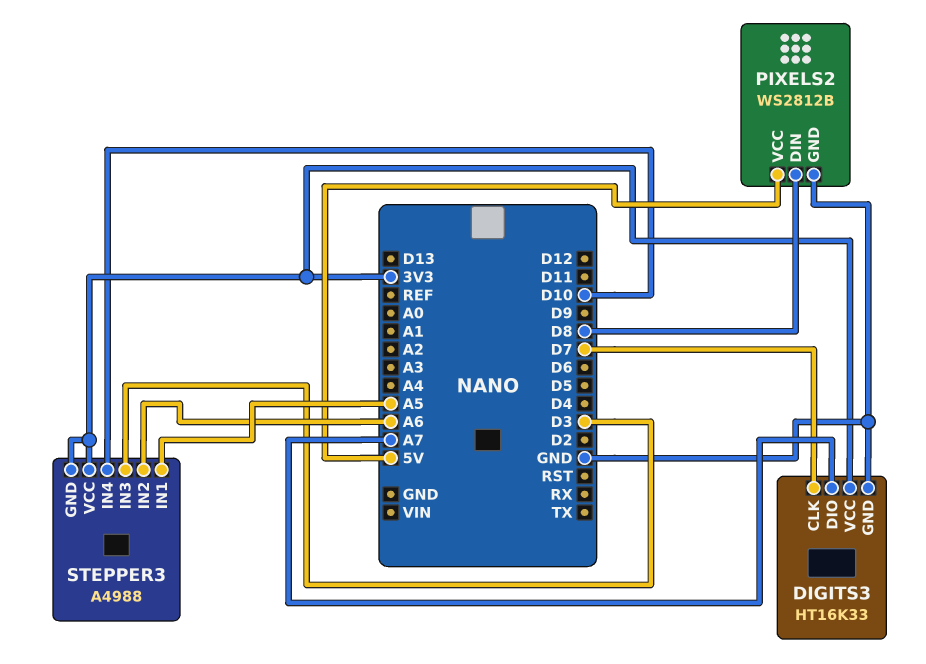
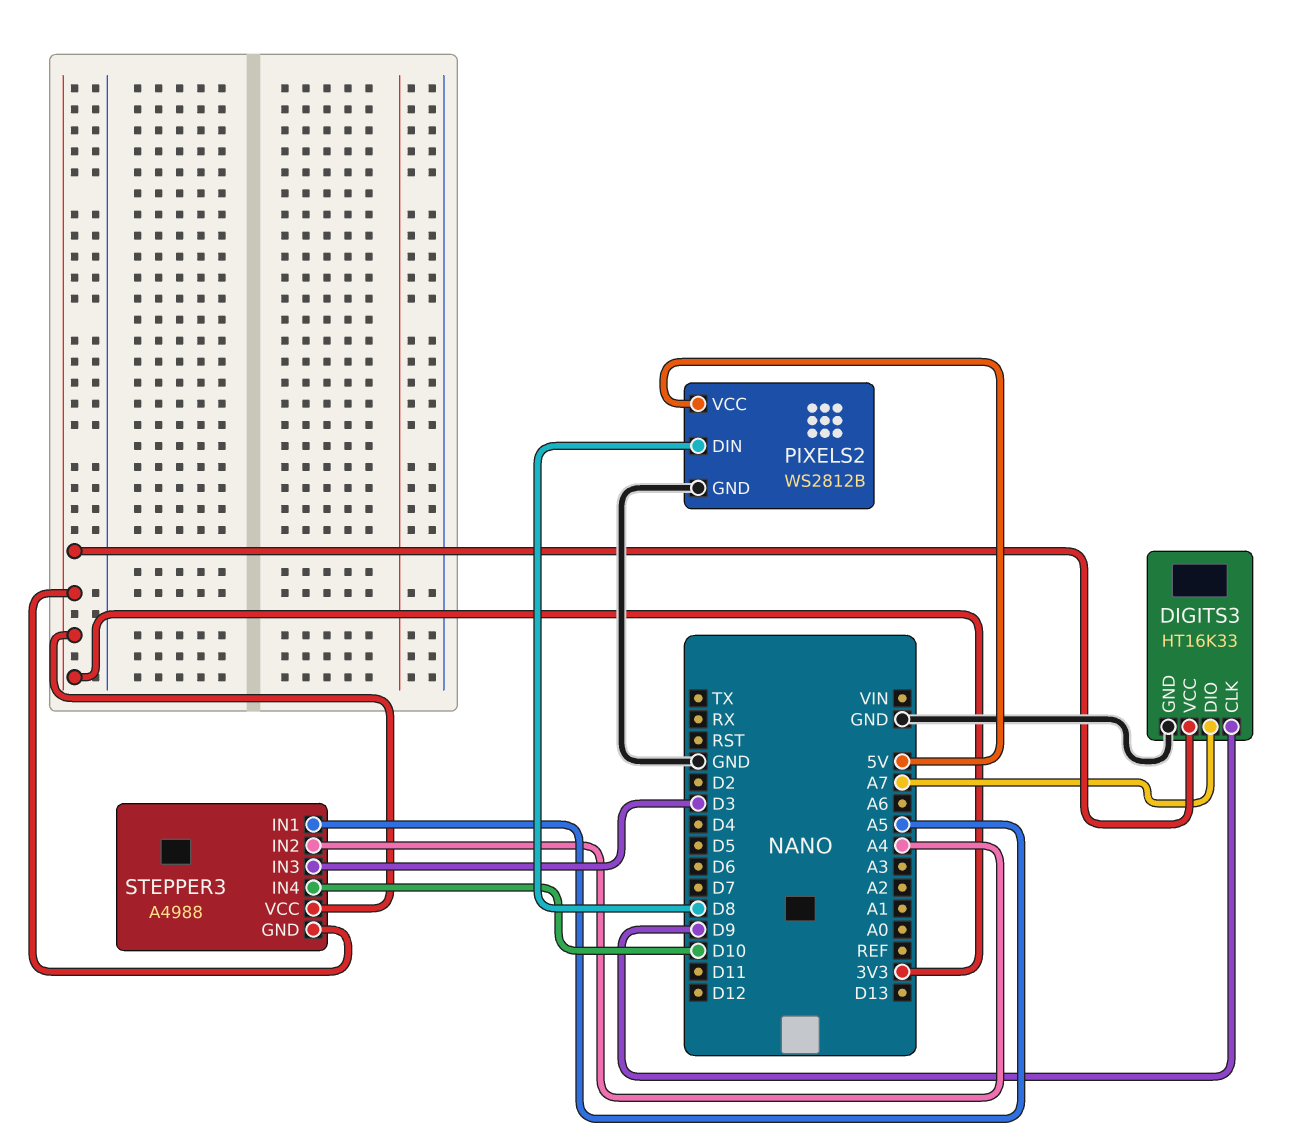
DIGITS3 pin CLK: D7 -> D9
STEPPER3 pin IN2: A6 -> A4

